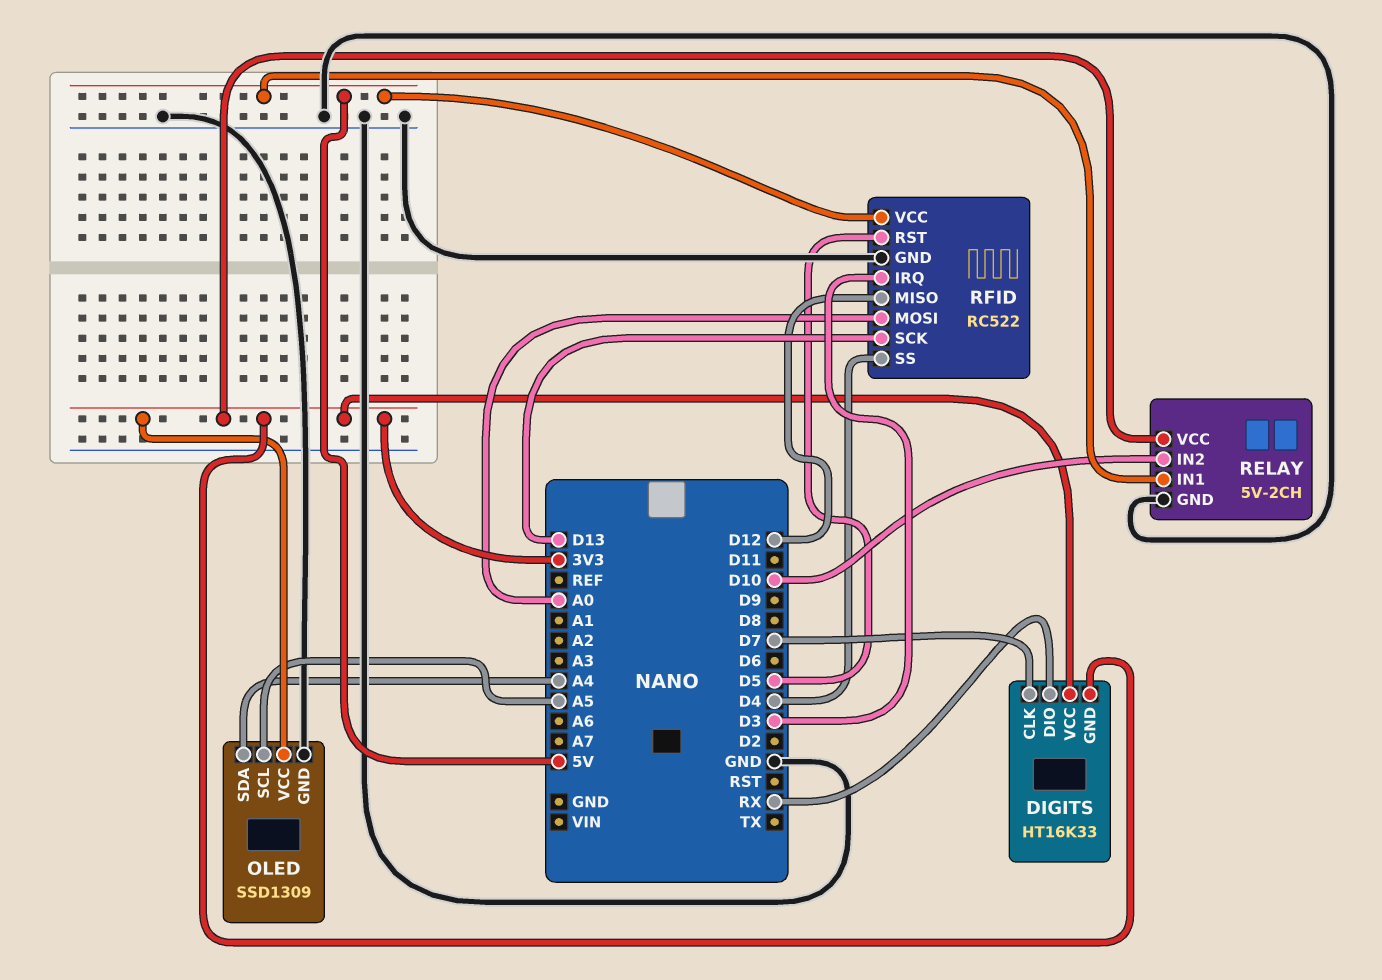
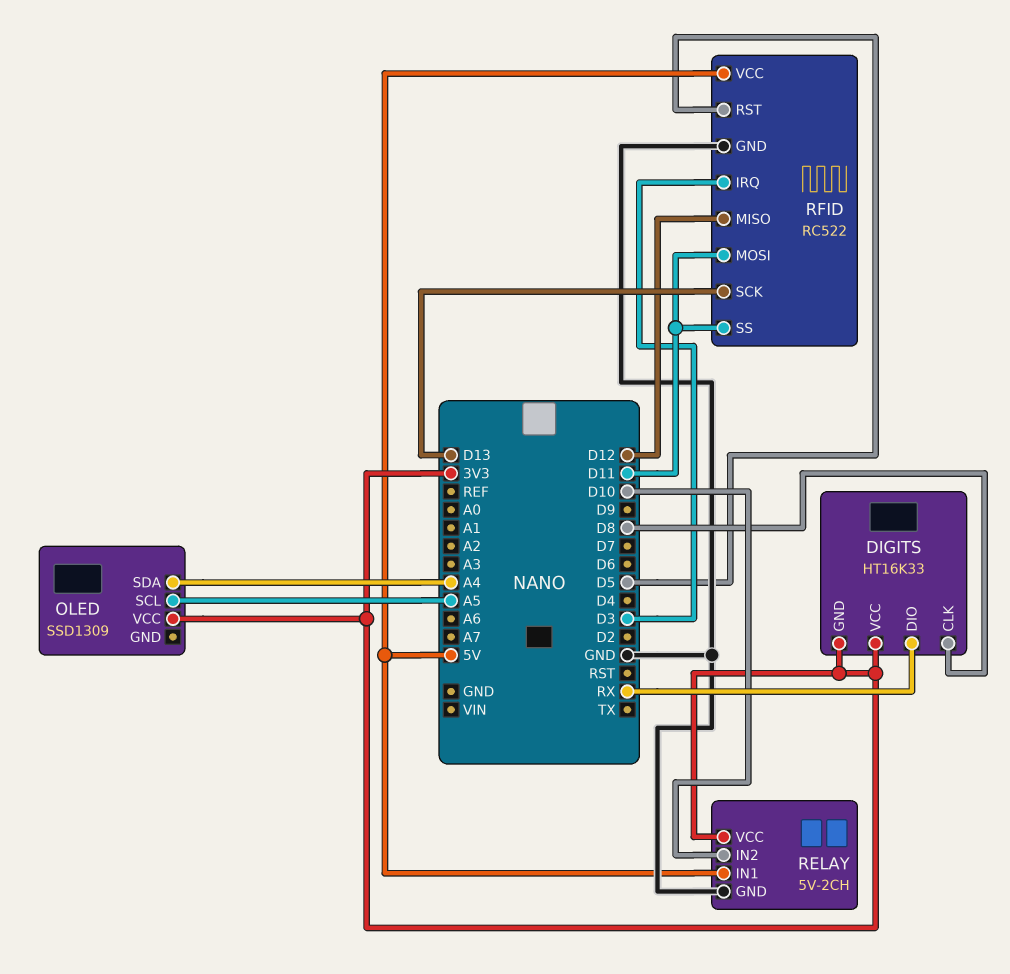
DIGITS pin CLK: D7 -> D8
OLED pin GND: GND -> none
RFID pin MOSI: A0 -> D11
RFID pin SS: D4 -> D11

